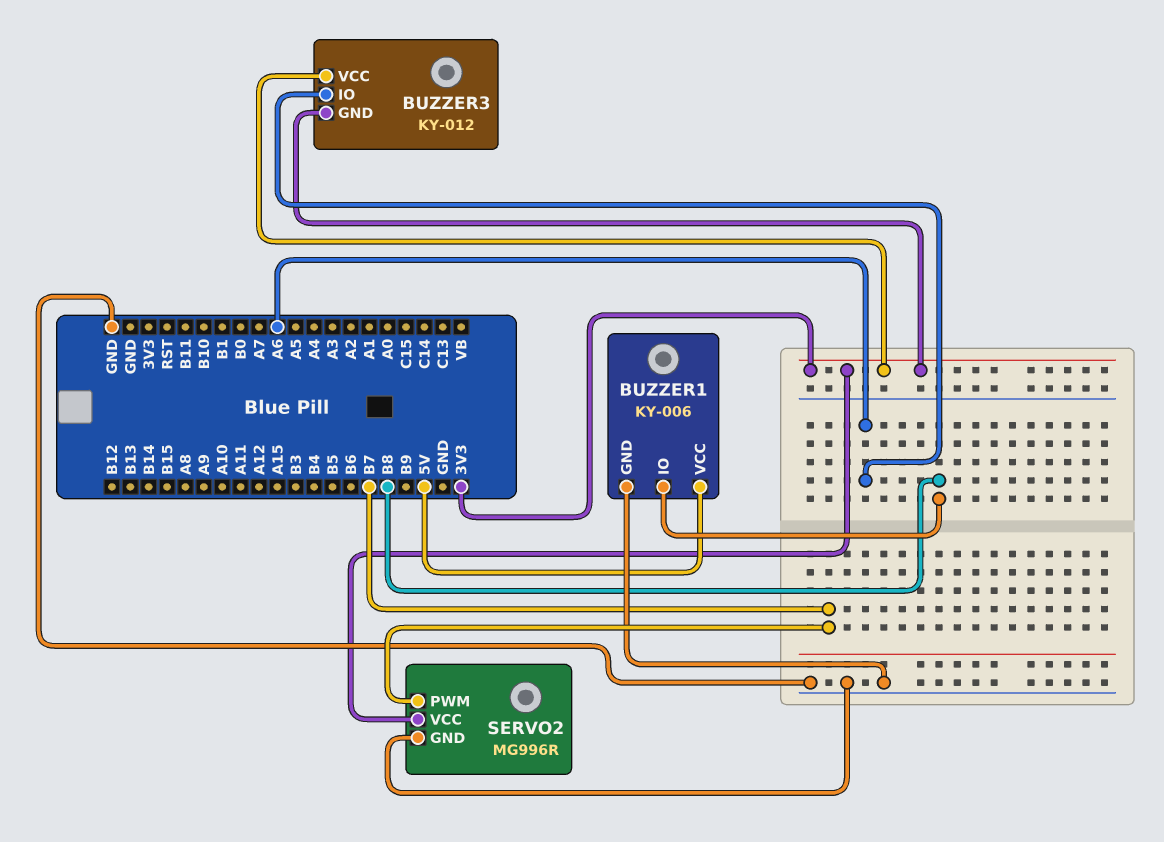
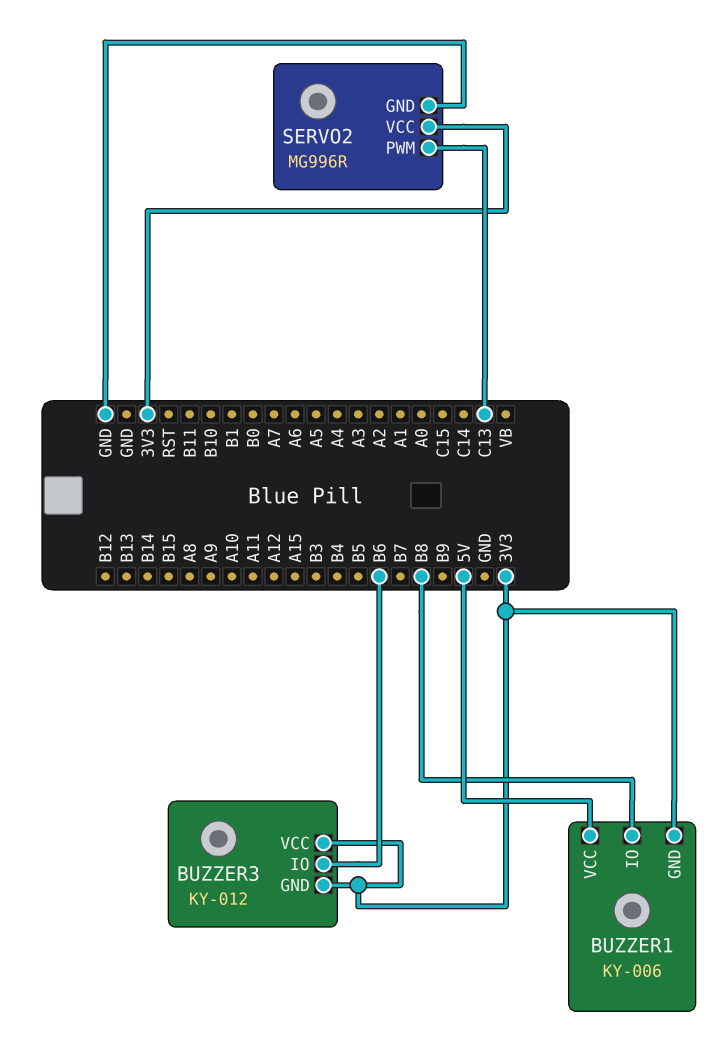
BUZZER1 pin GND: GND -> 3V3
BUZZER3 pin IO: A6 -> B6
SERVO2 pin PWM: B7 -> C13

